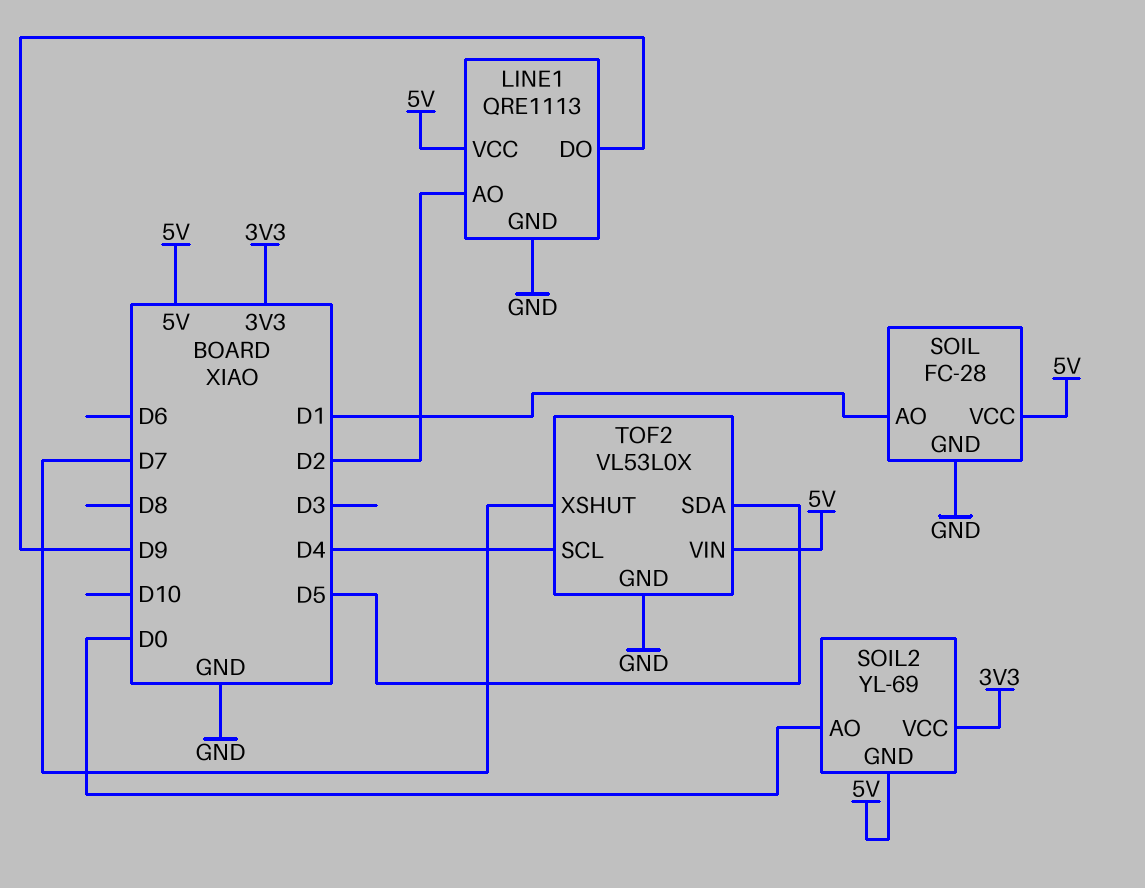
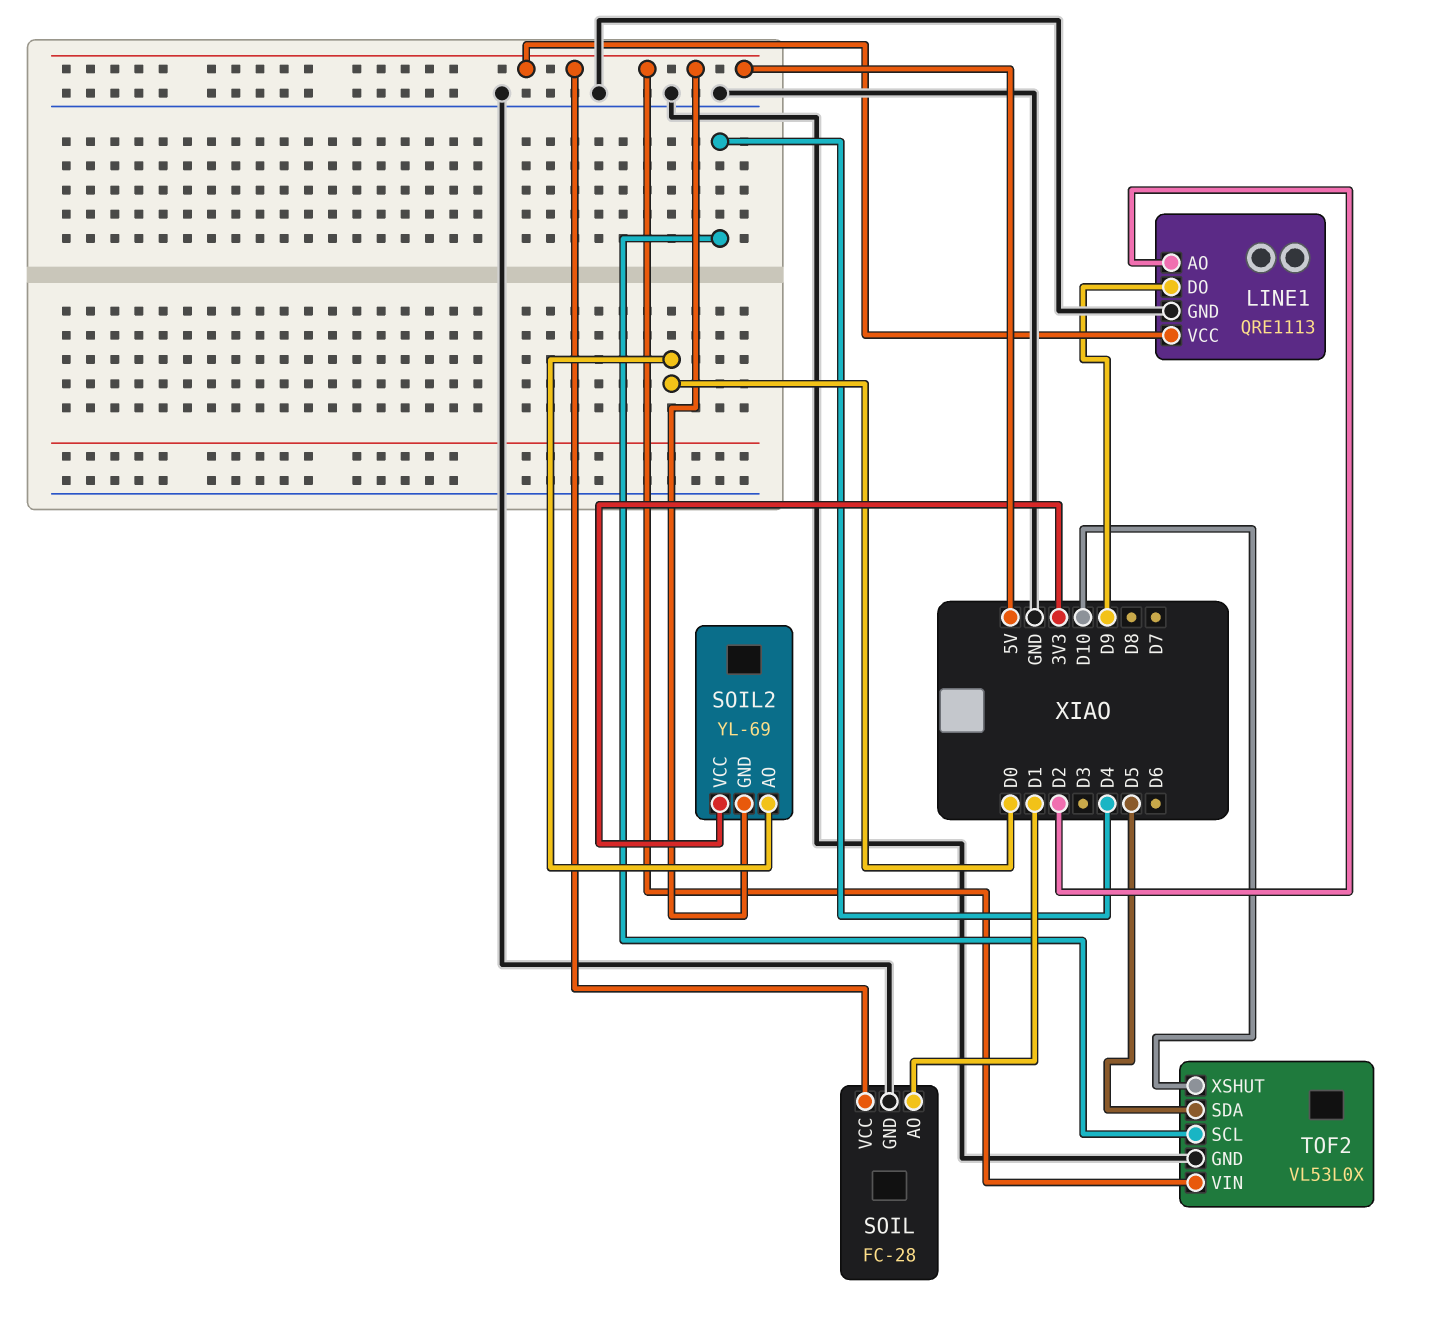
TOF2 pin XSHUT: D7 -> D10

